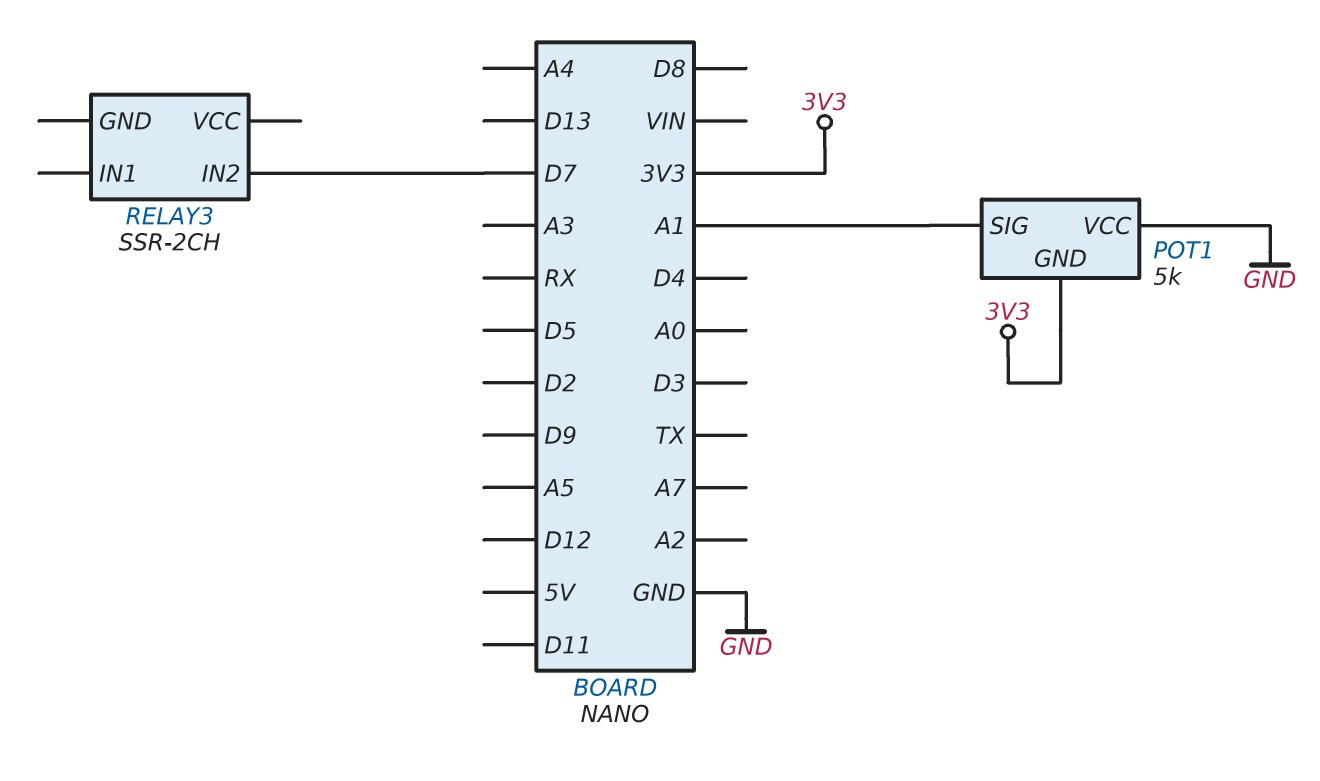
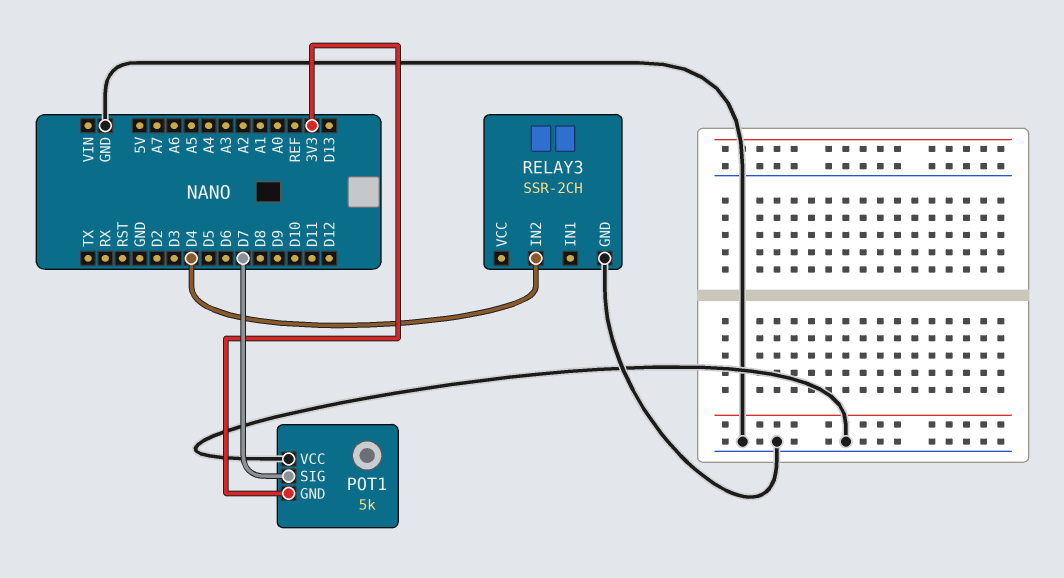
POT1 pin SIG: A1 -> D7
RELAY3 pin GND: none -> GND
RELAY3 pin IN2: D7 -> D4

